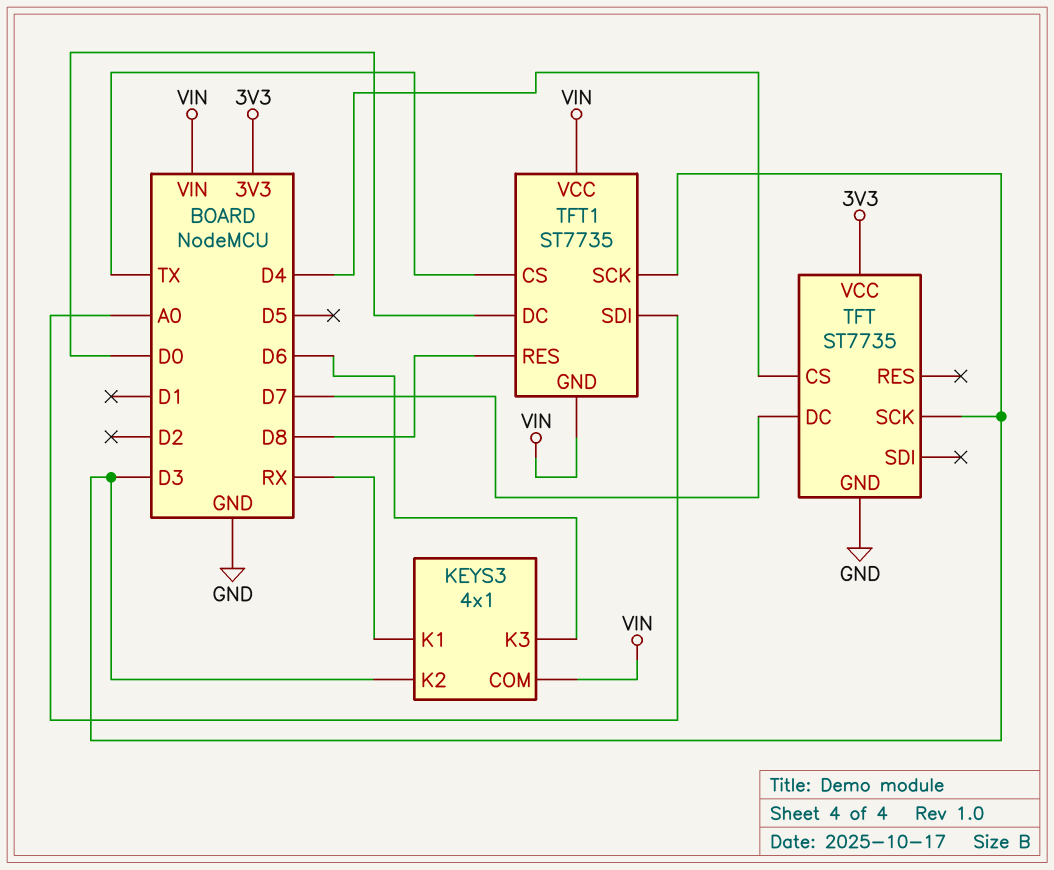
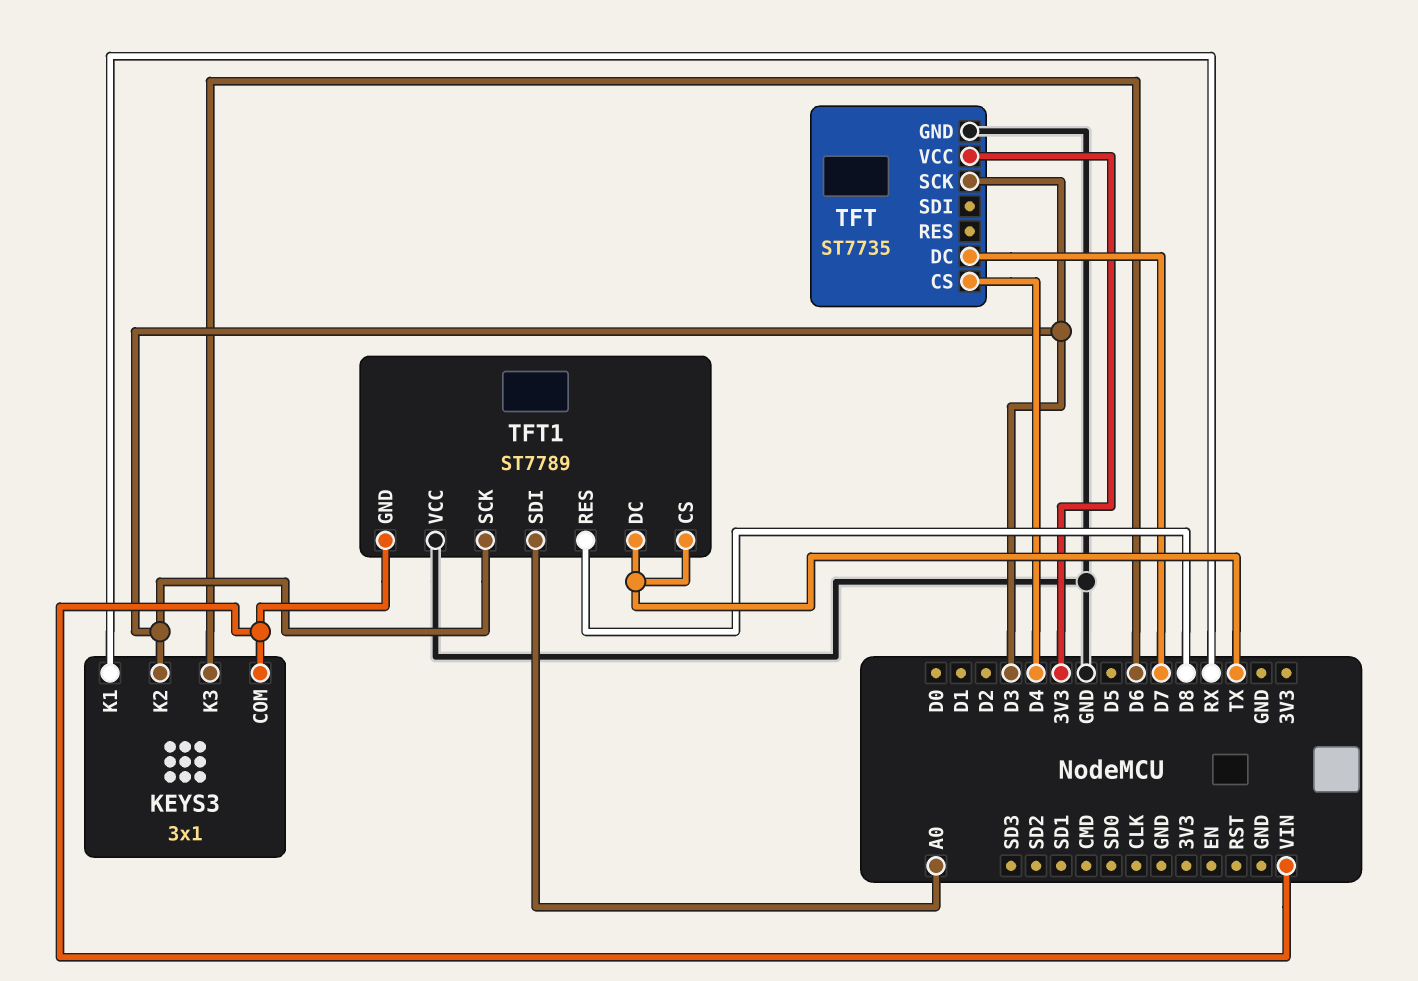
KEYS3: 4x1 -> 3x1
TFT1: ST7735 -> ST7789
TFT1 pin DC: D0 -> TX
TFT1 pin VCC: VIN -> GND

